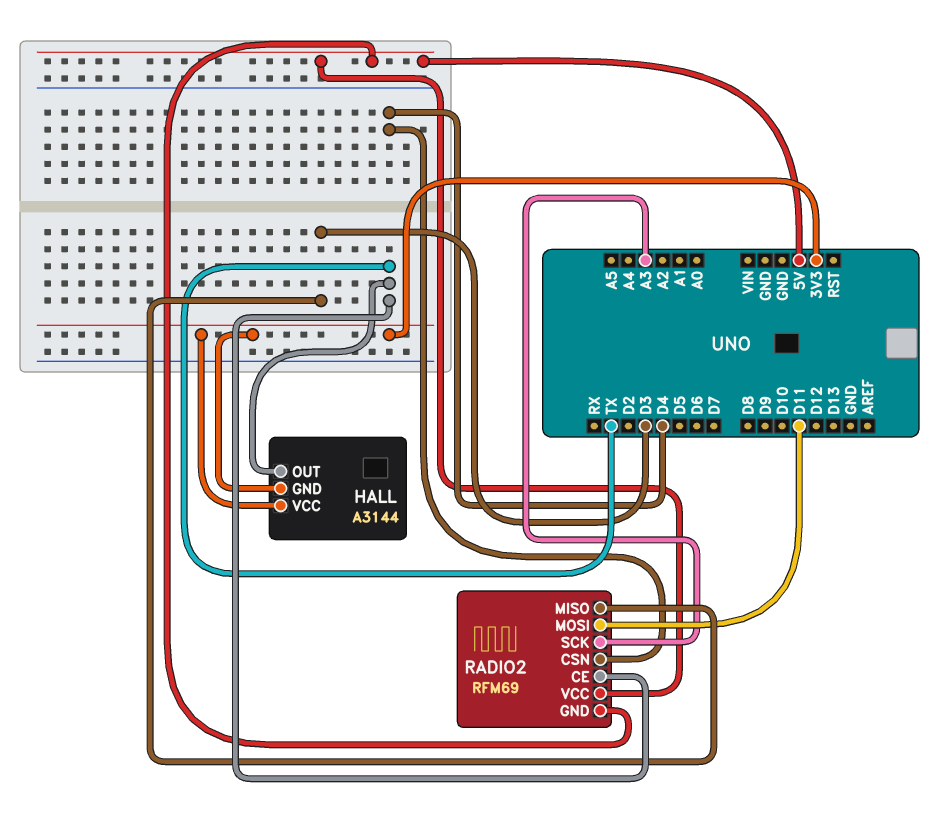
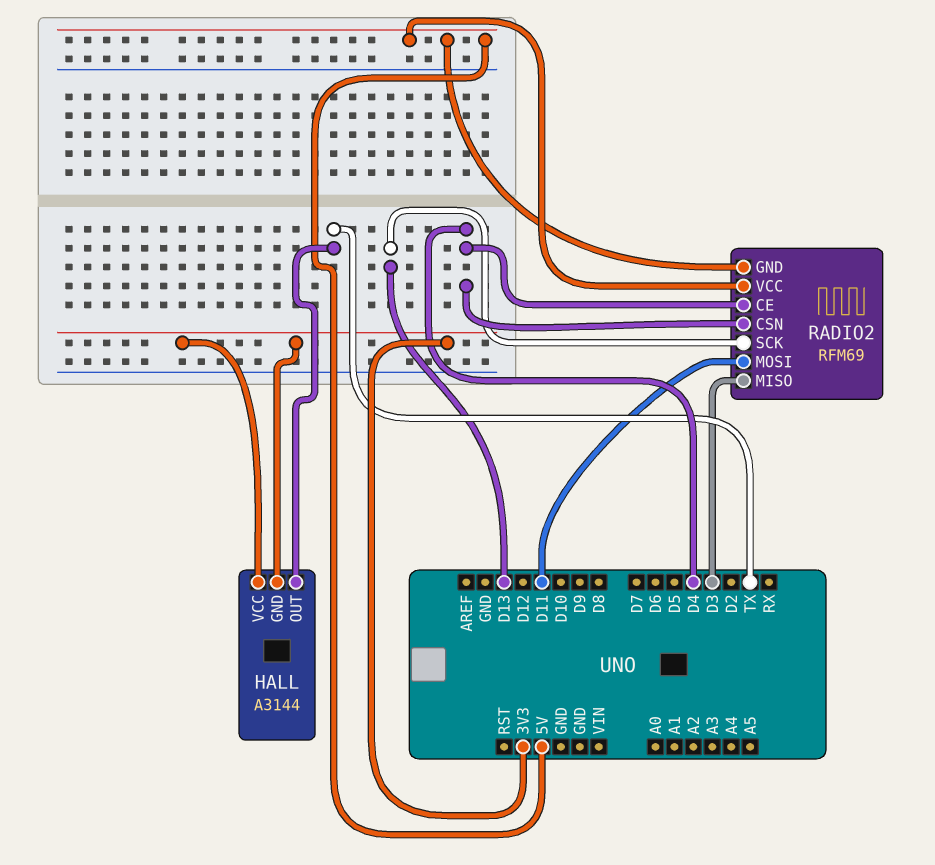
RADIO2 pin CE: TX -> D4
RADIO2 pin SCK: A3 -> D13

